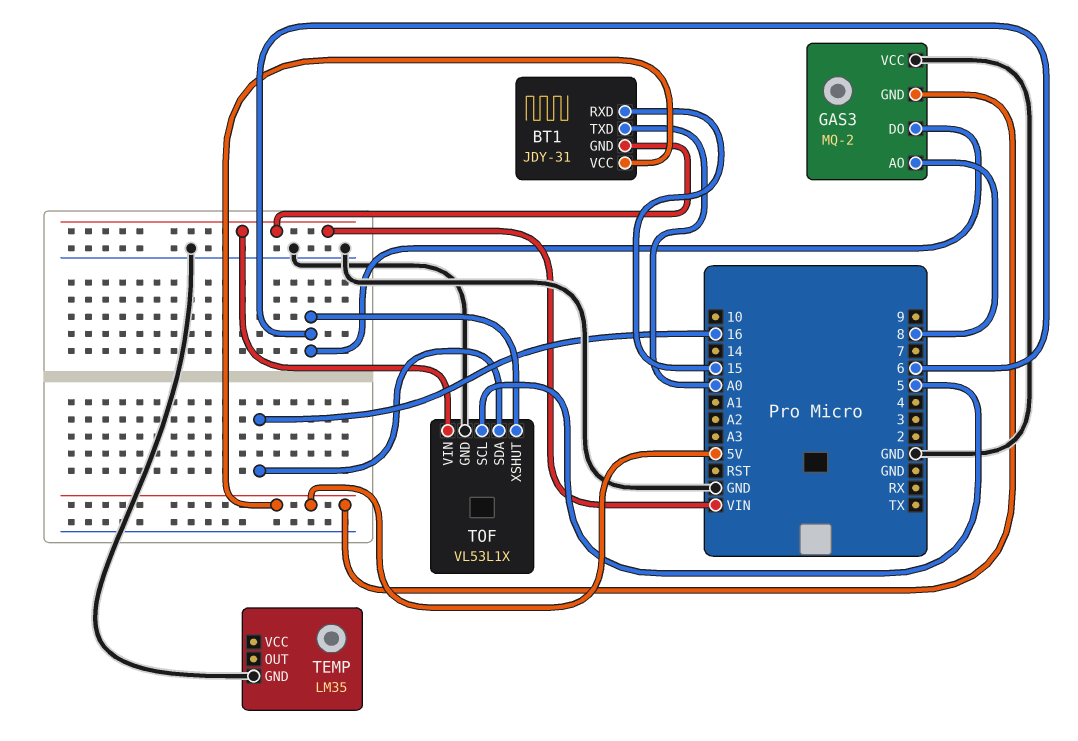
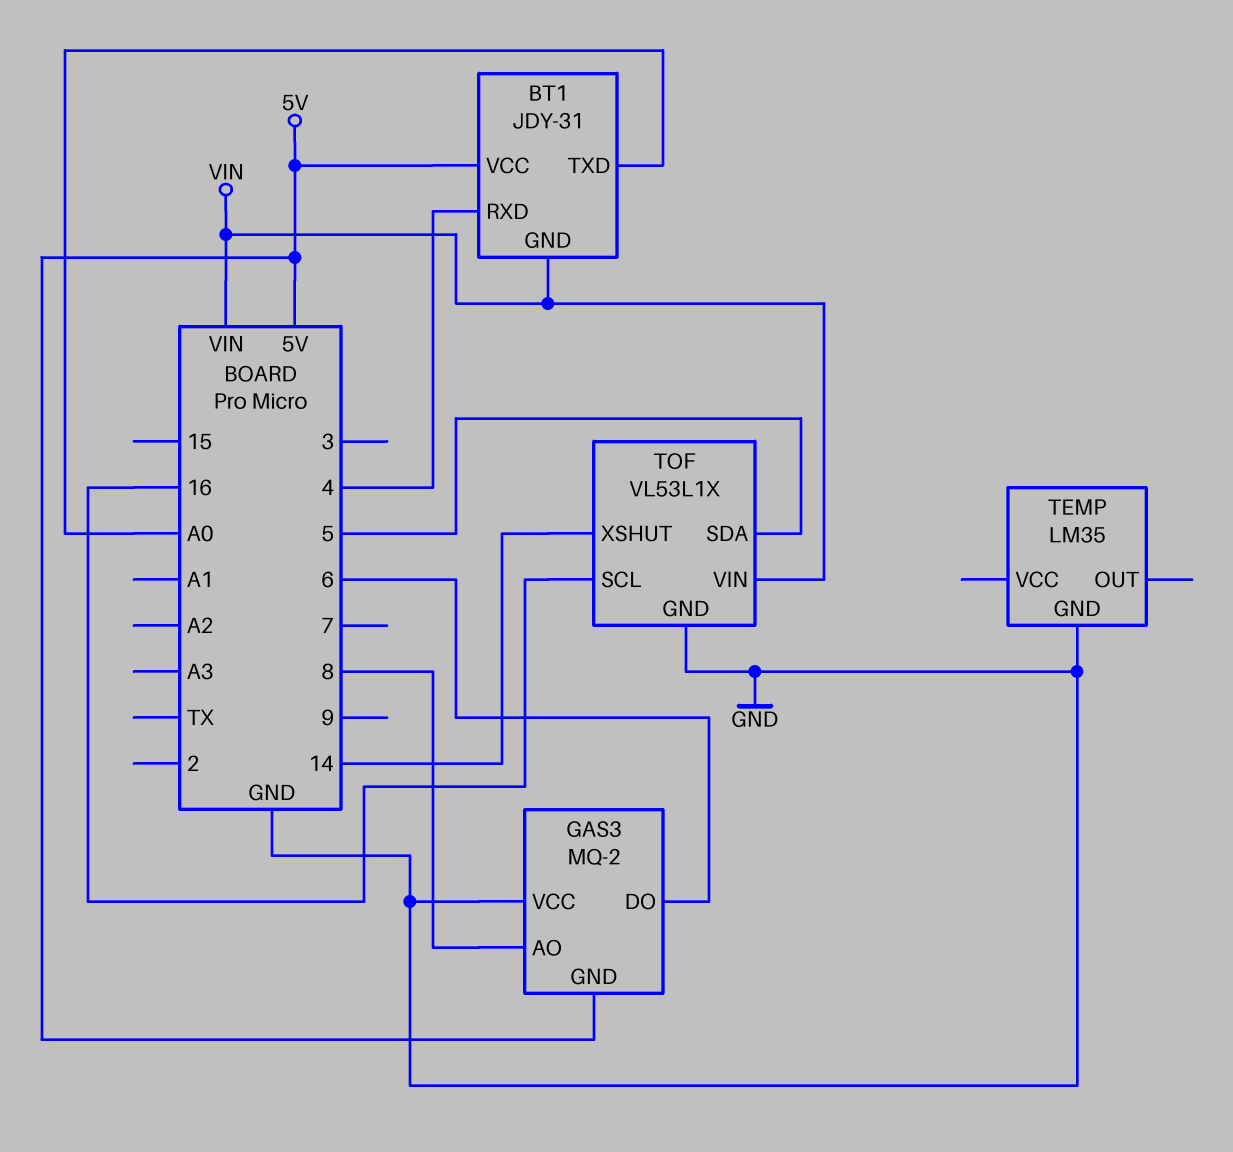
BT1 pin RXD: 15 -> 4
TOF pin SCL: 5 -> 16
TOF pin SDA: 16 -> 5
TOF pin XSHUT: 6 -> 14

